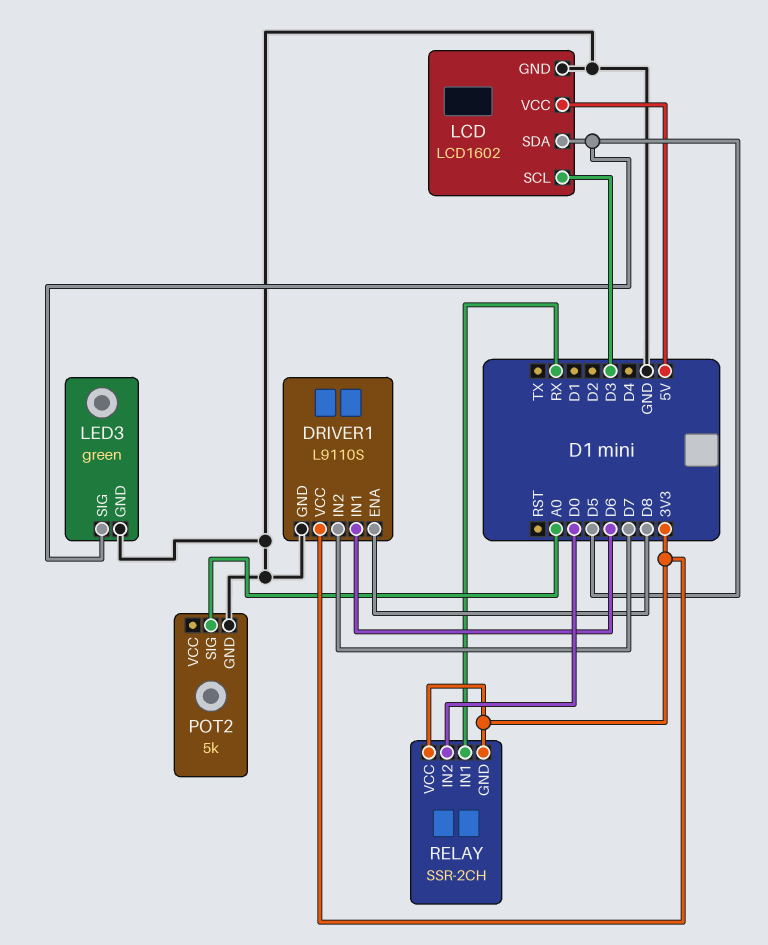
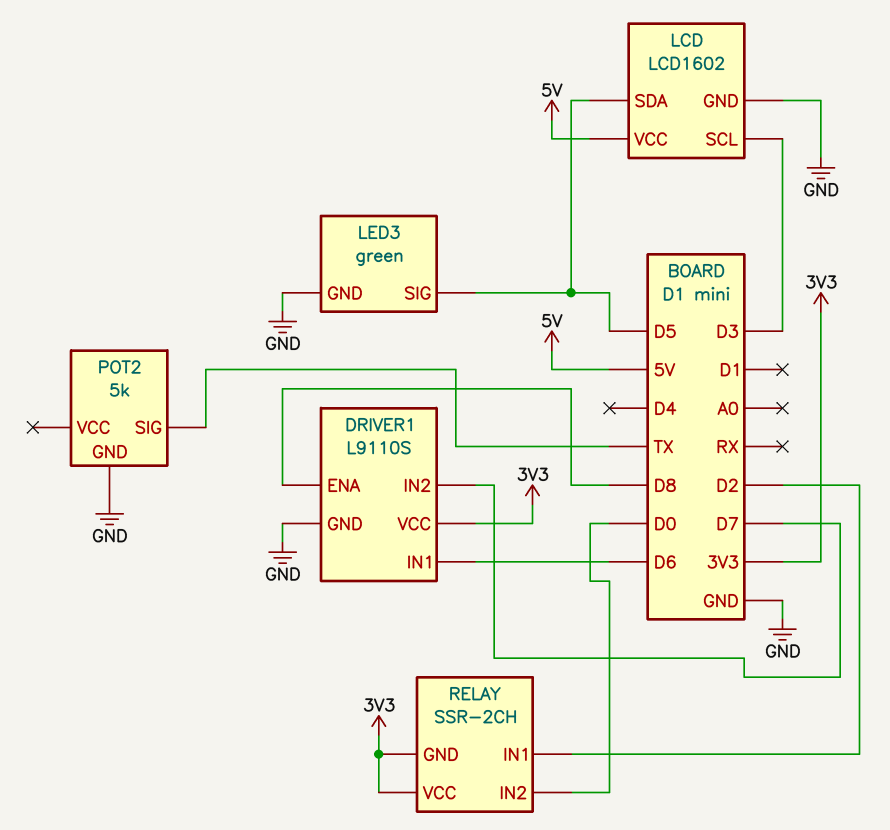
POT2 pin SIG: A0 -> TX
RELAY pin IN1: RX -> D2

